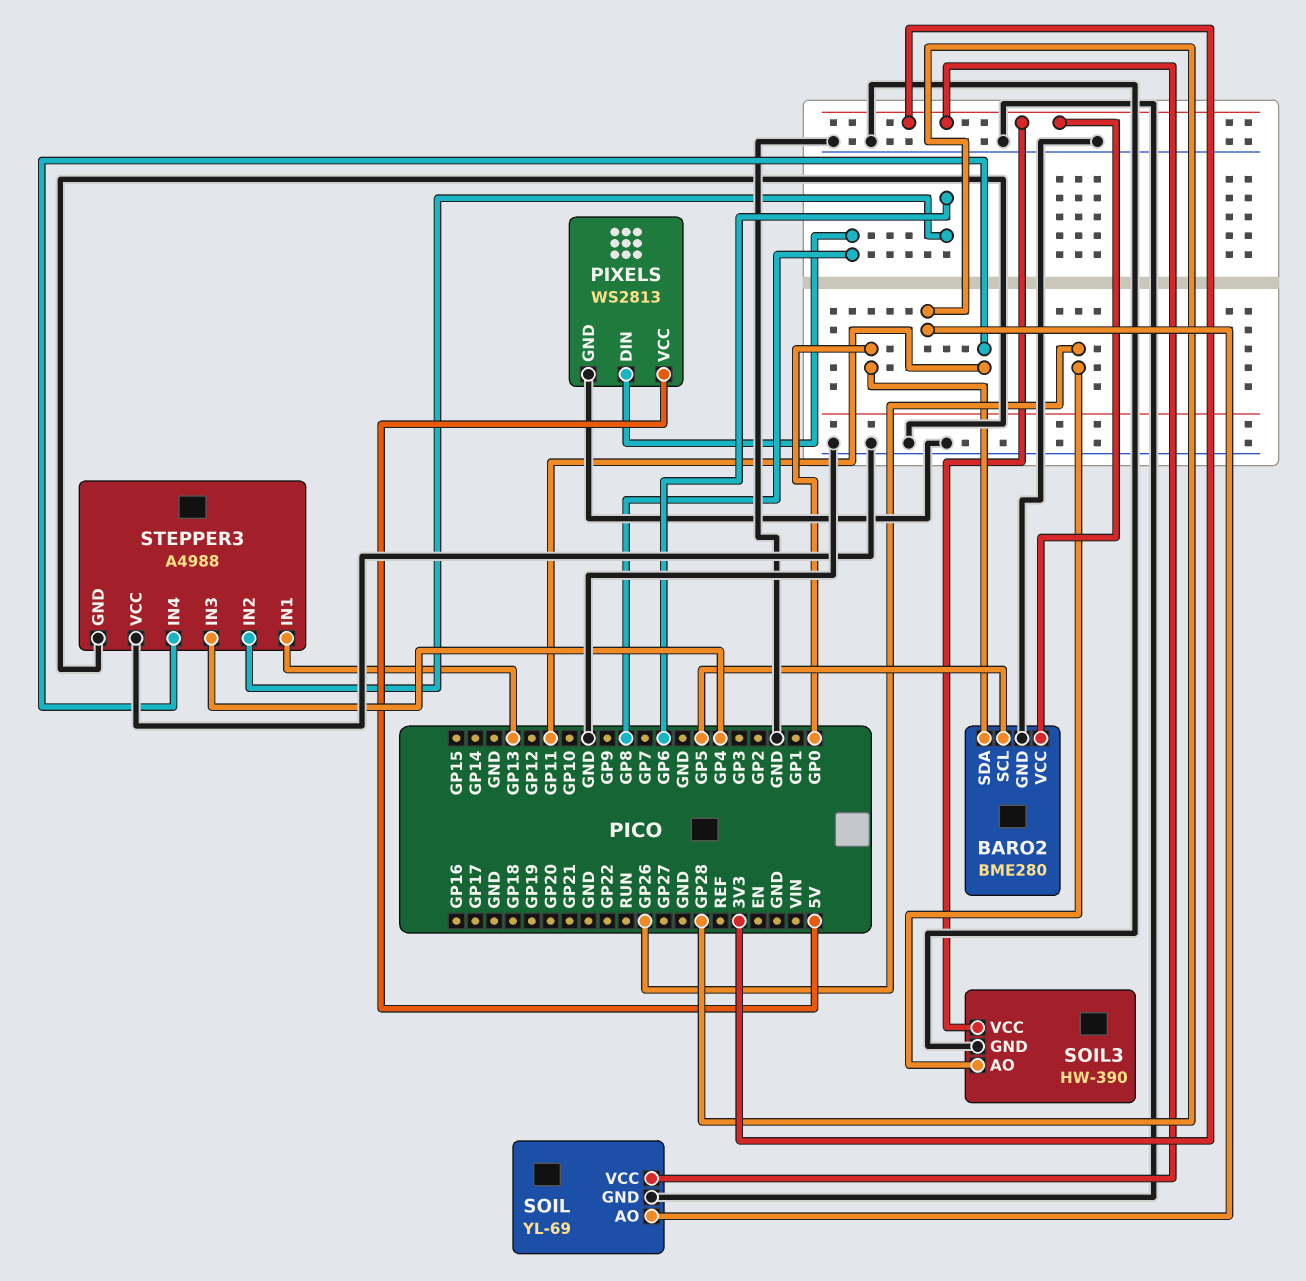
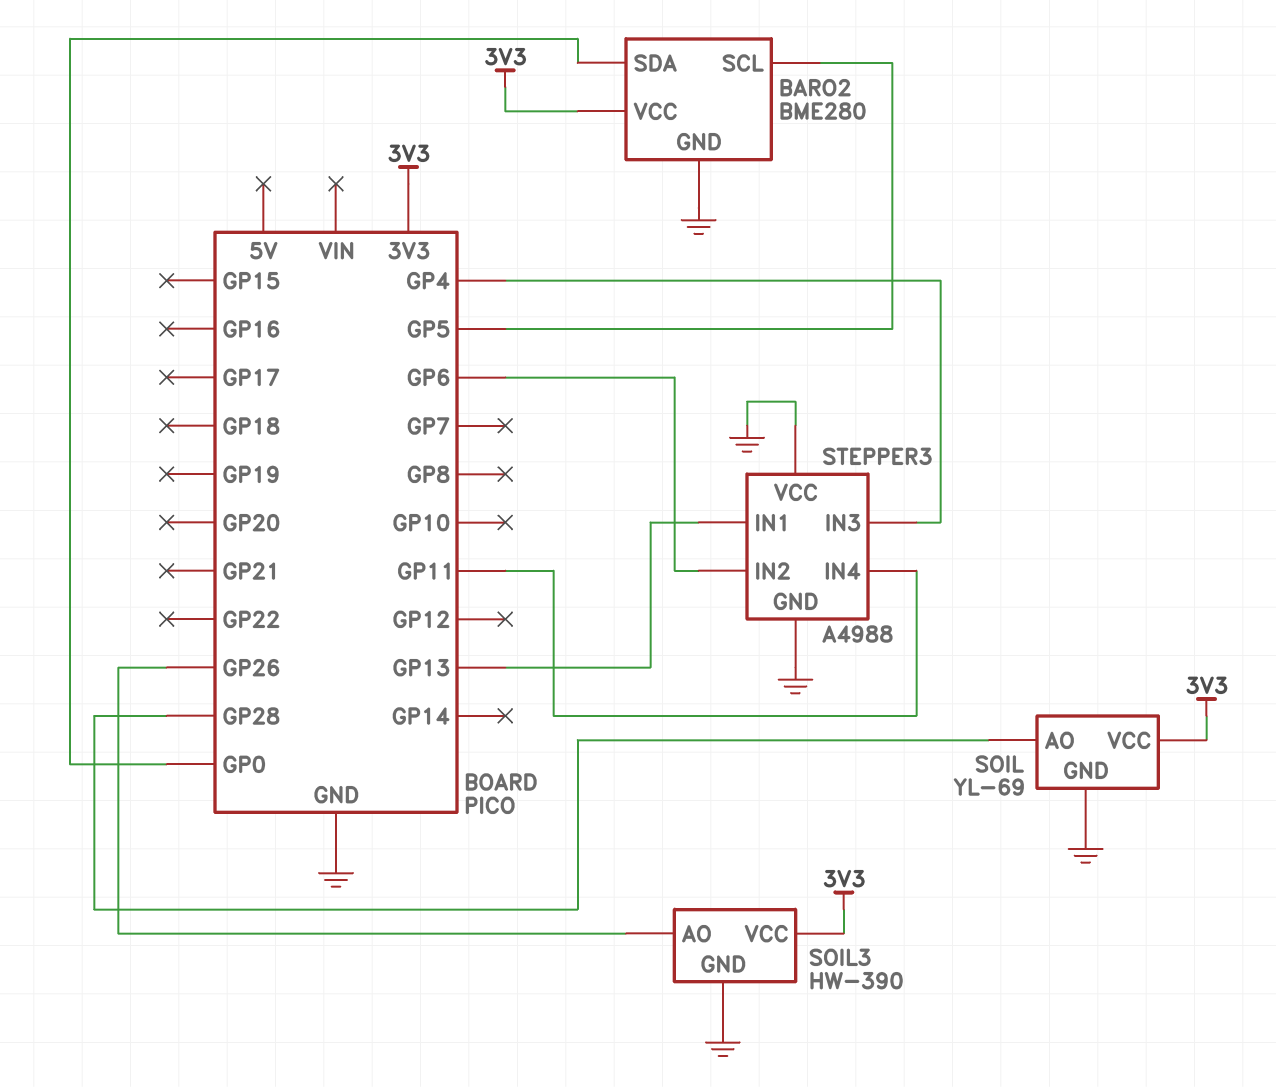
PIXELS: WS2813 -> none
PIXELS pin DIN: GP8 -> none
PIXELS pin GND: GND -> none
PIXELS pin VCC: 5V -> none

